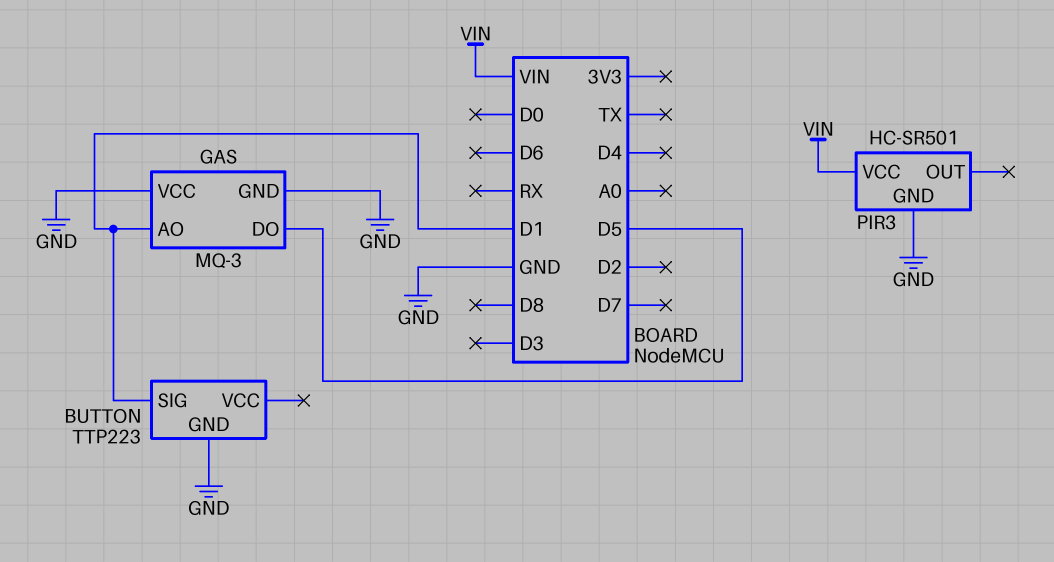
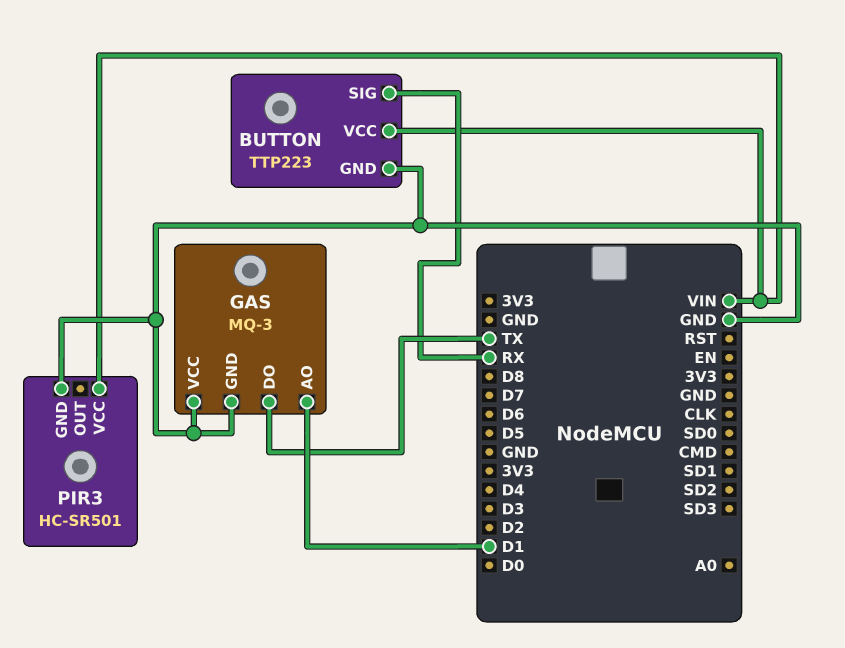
BUTTON pin SIG: D1 -> RX
BUTTON pin VCC: none -> VIN
GAS pin DO: D5 -> TX

